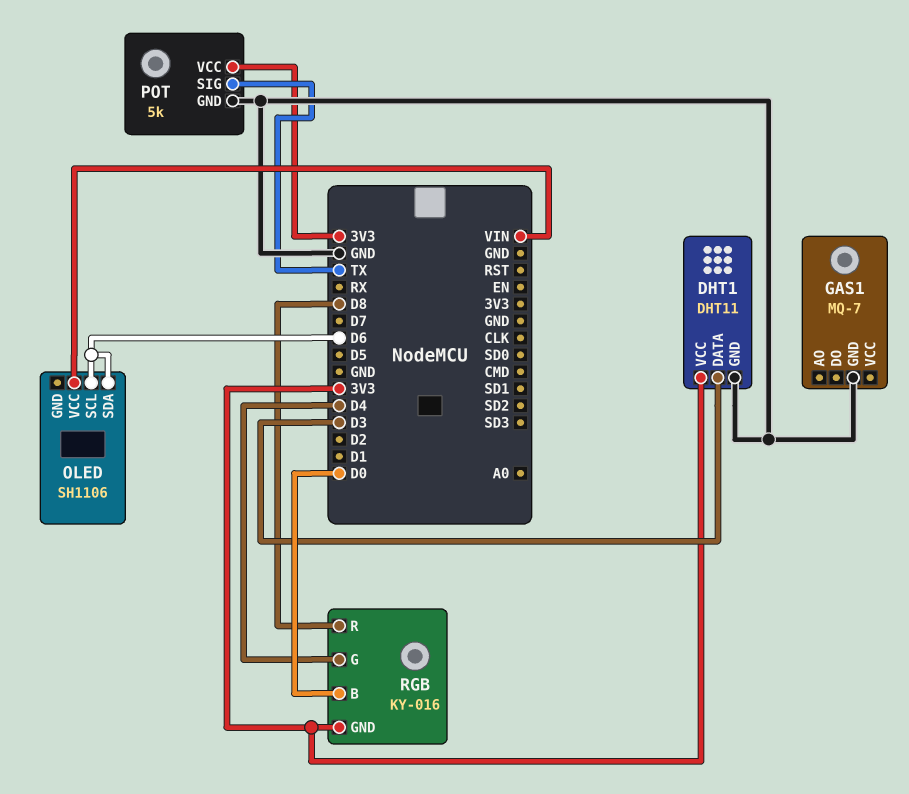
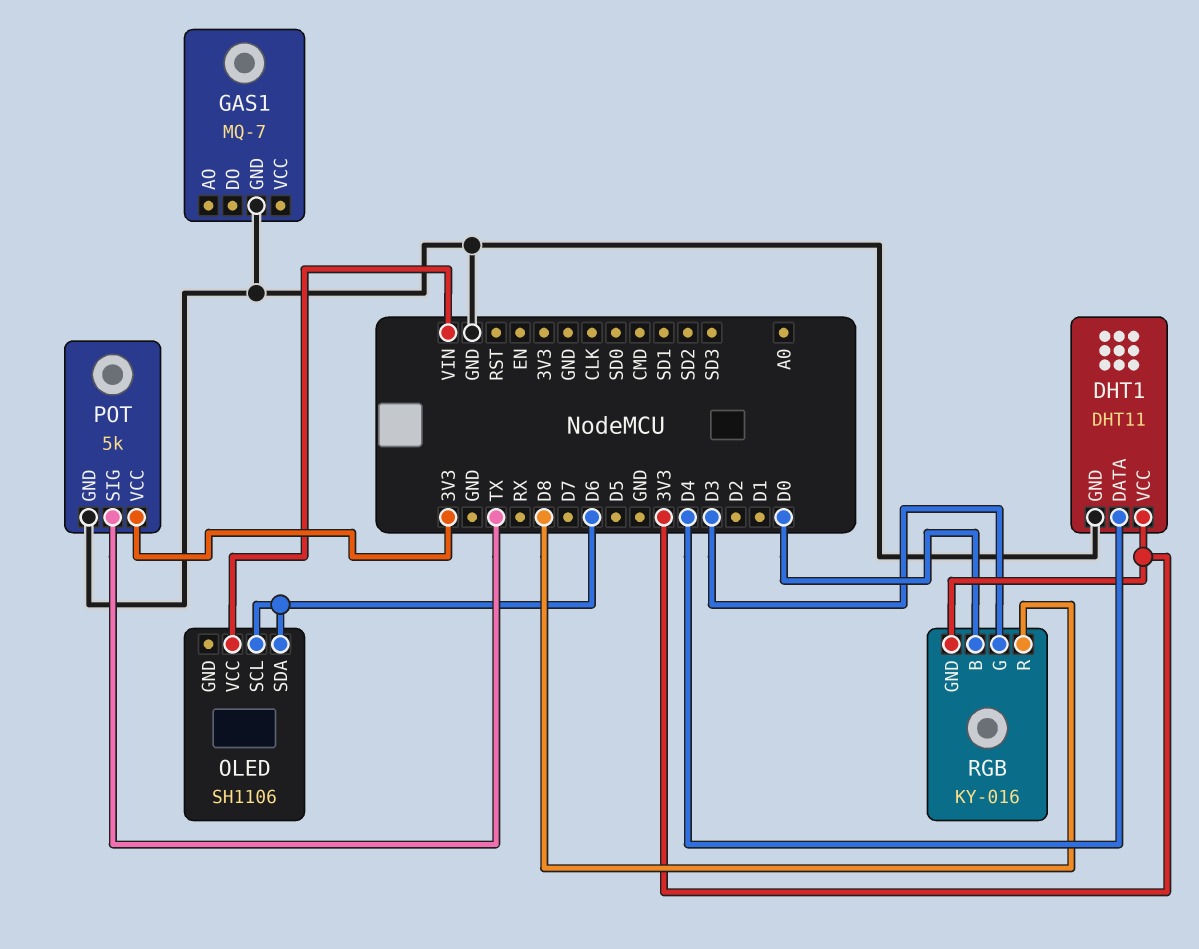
DHT1 pin DATA: D3 -> D4
RGB pin G: D4 -> D3

